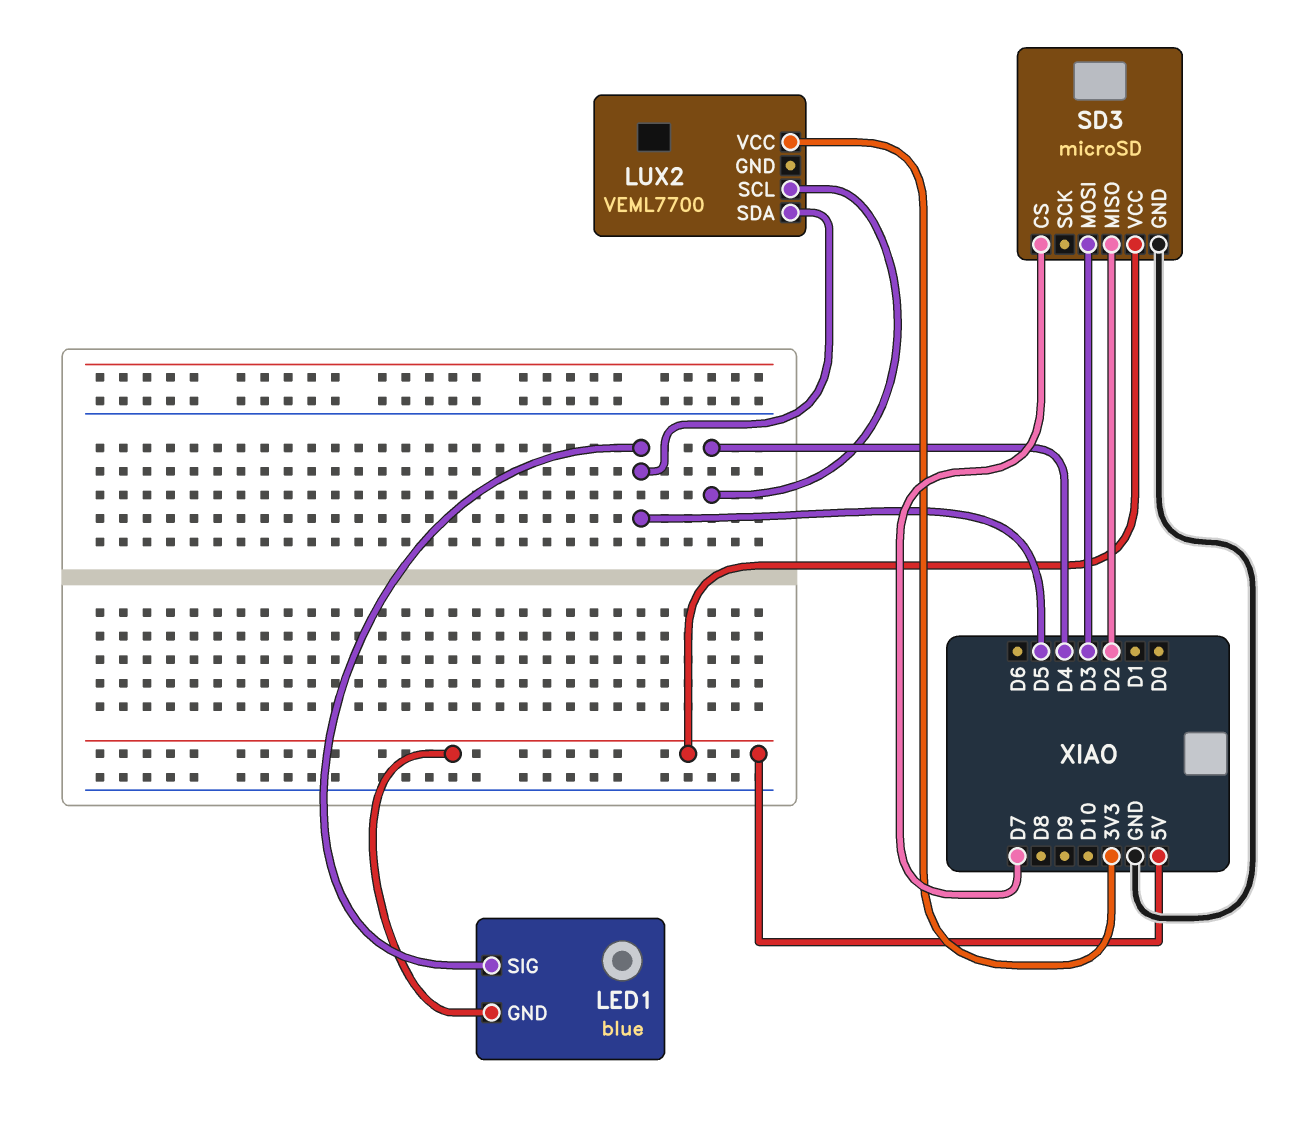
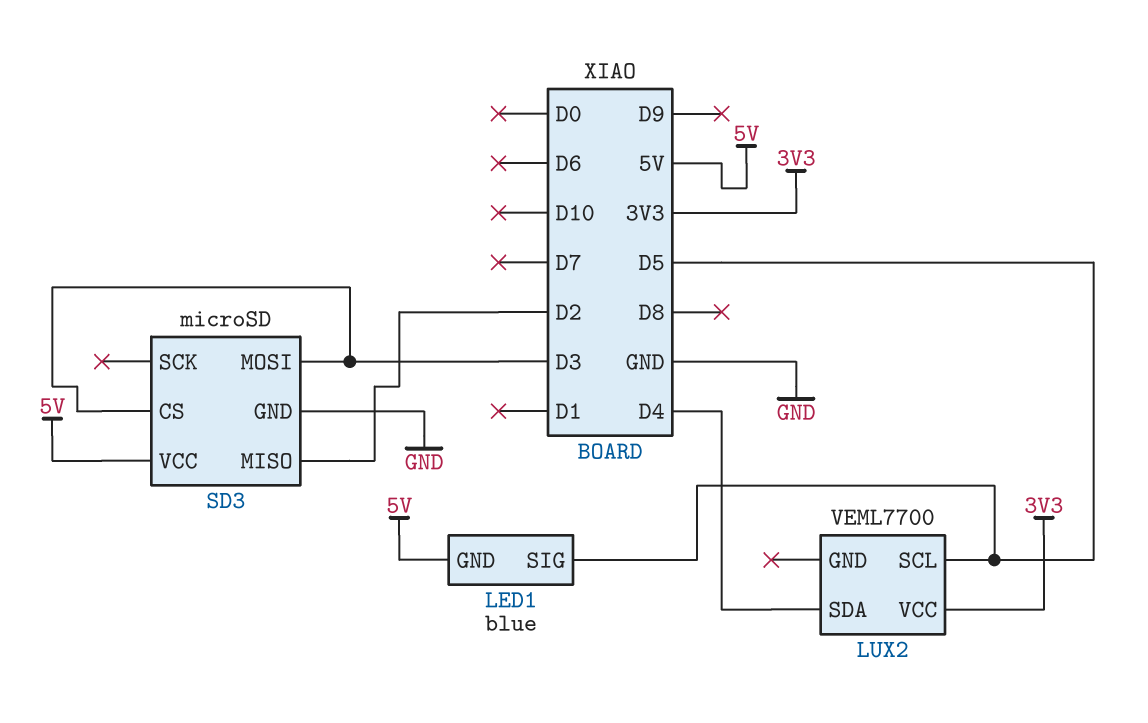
LUX2 pin SCL: D4 -> D5
LUX2 pin SDA: D5 -> D4
SD3 pin CS: D7 -> D3

